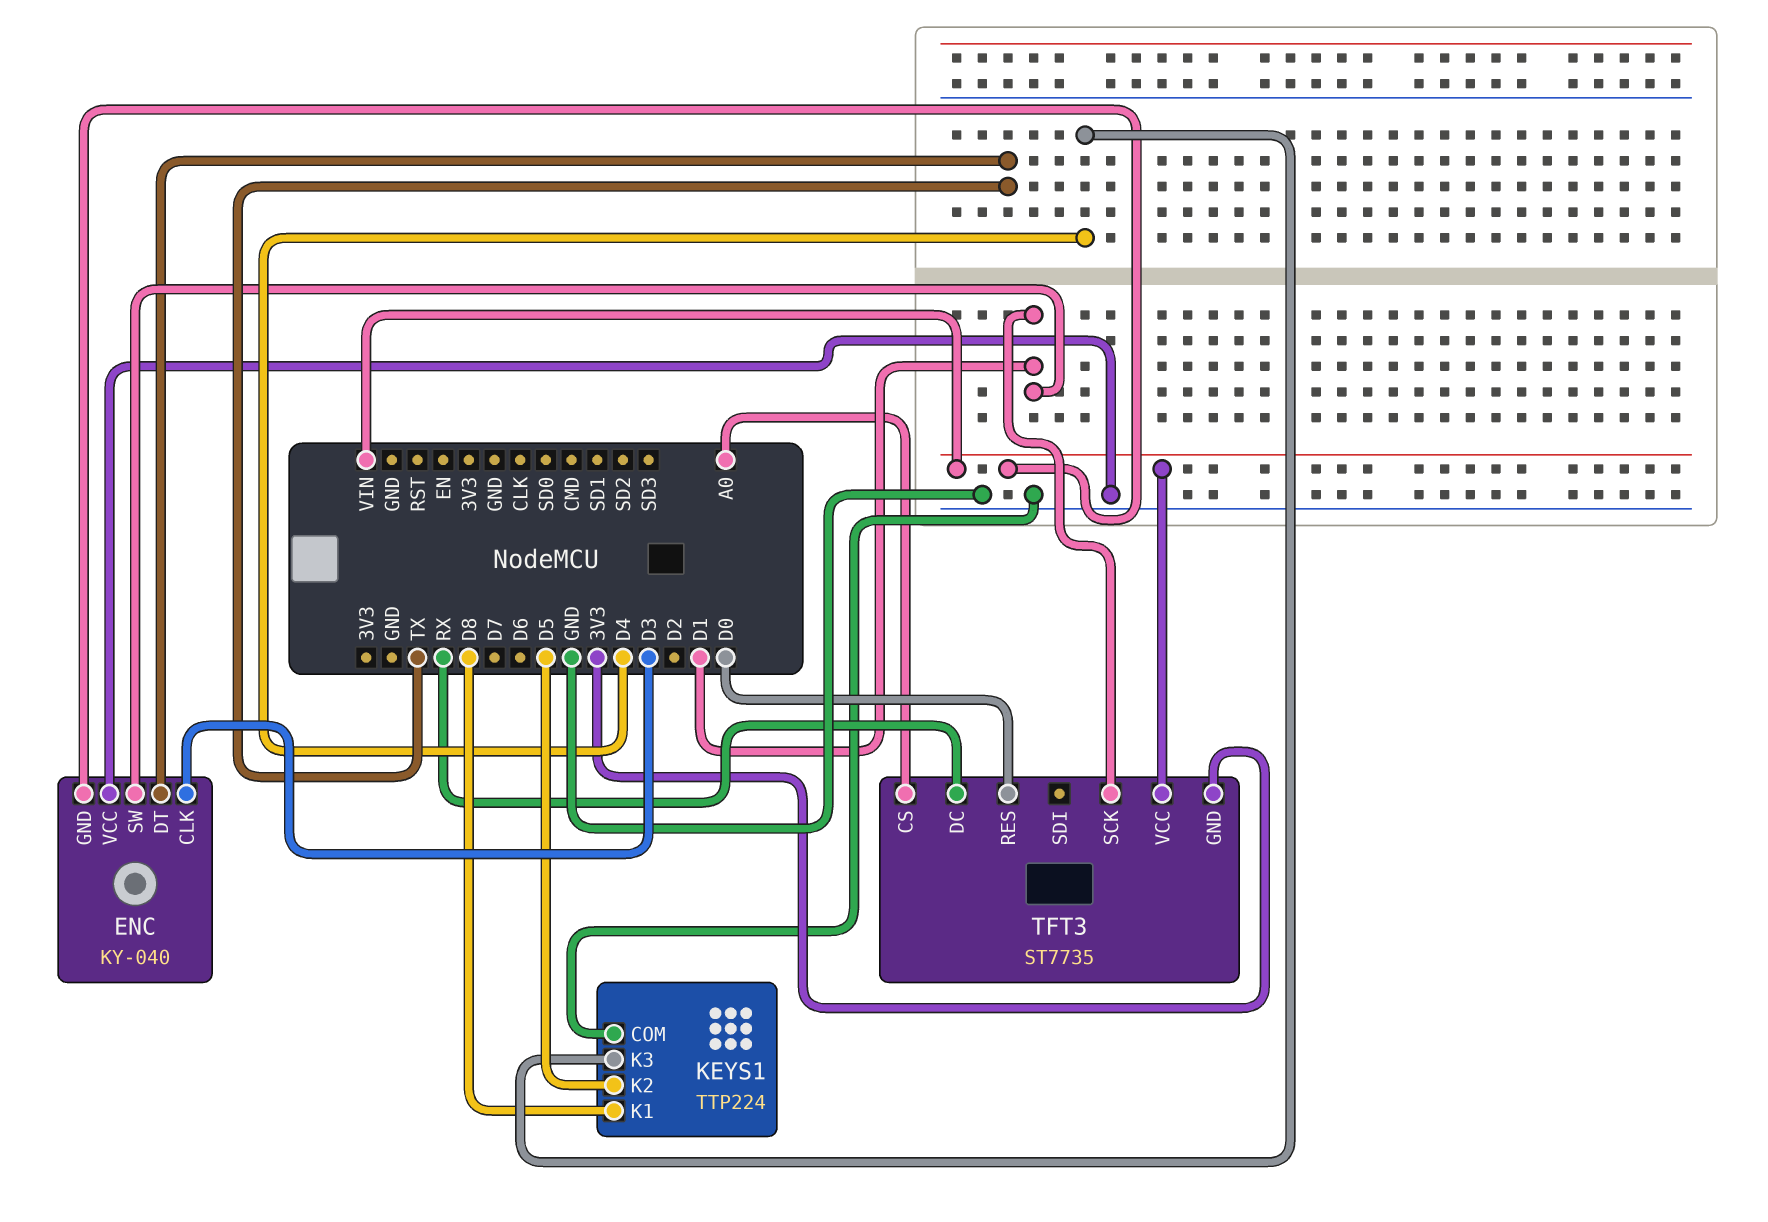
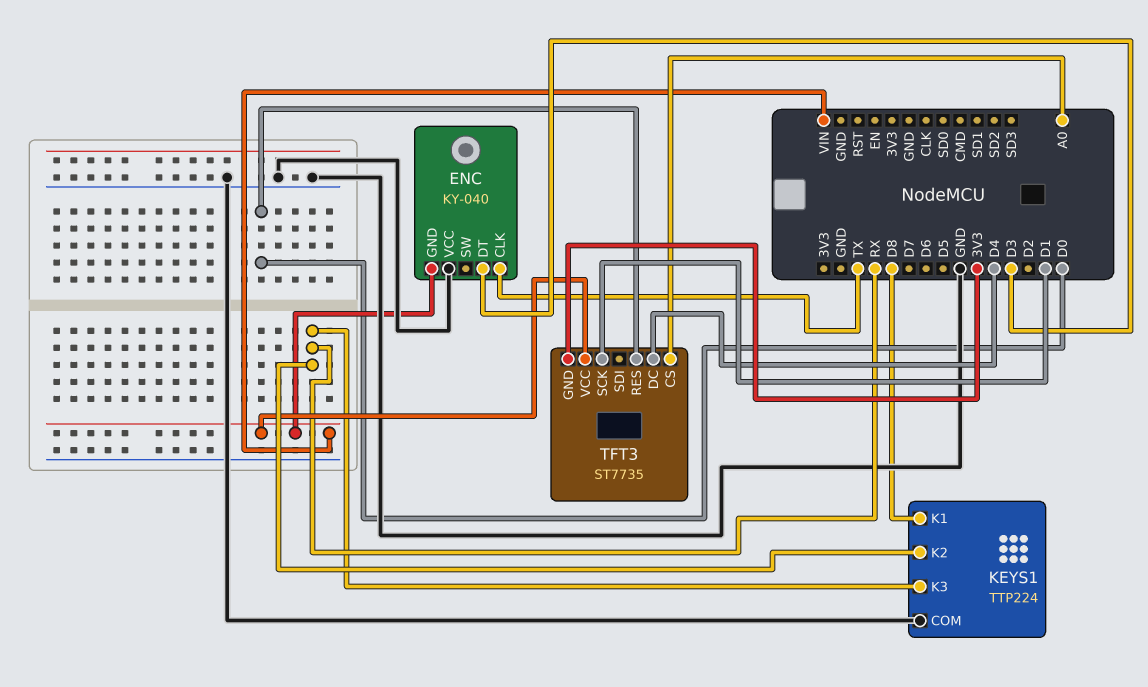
ENC pin CLK: D3 -> TX
ENC pin DT: TX -> D3
ENC pin SW: D1 -> none
KEYS1 pin K2: D5 -> RX
KEYS1 pin K3: D4 -> RX
TFT3 pin DC: RX -> D4

